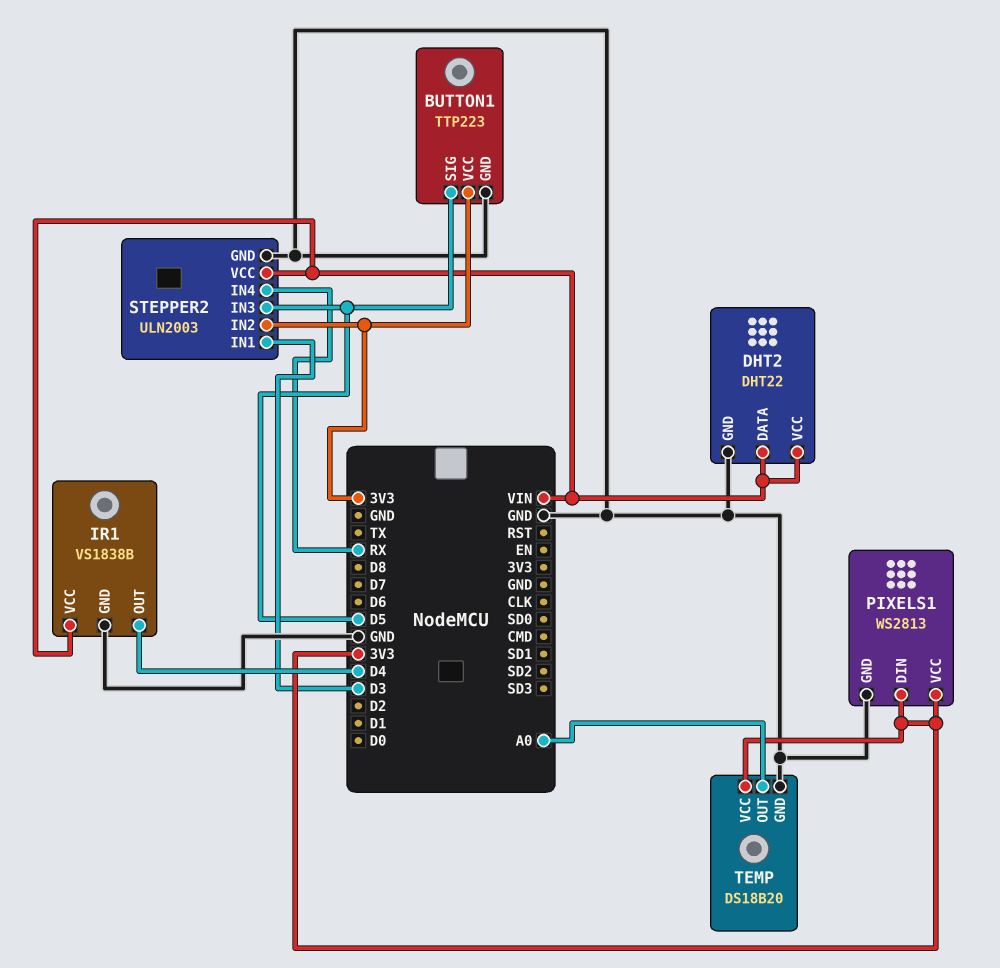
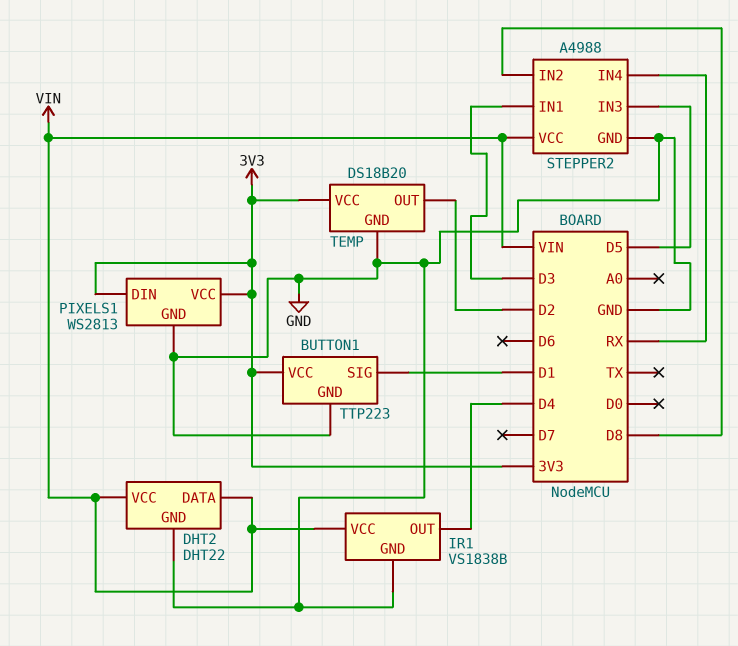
BUTTON1 pin SIG: D5 -> D1
STEPPER2: ULN2003 -> A4988
STEPPER2 pin IN2: 3V3 -> D8
TEMP pin OUT: A0 -> D2

